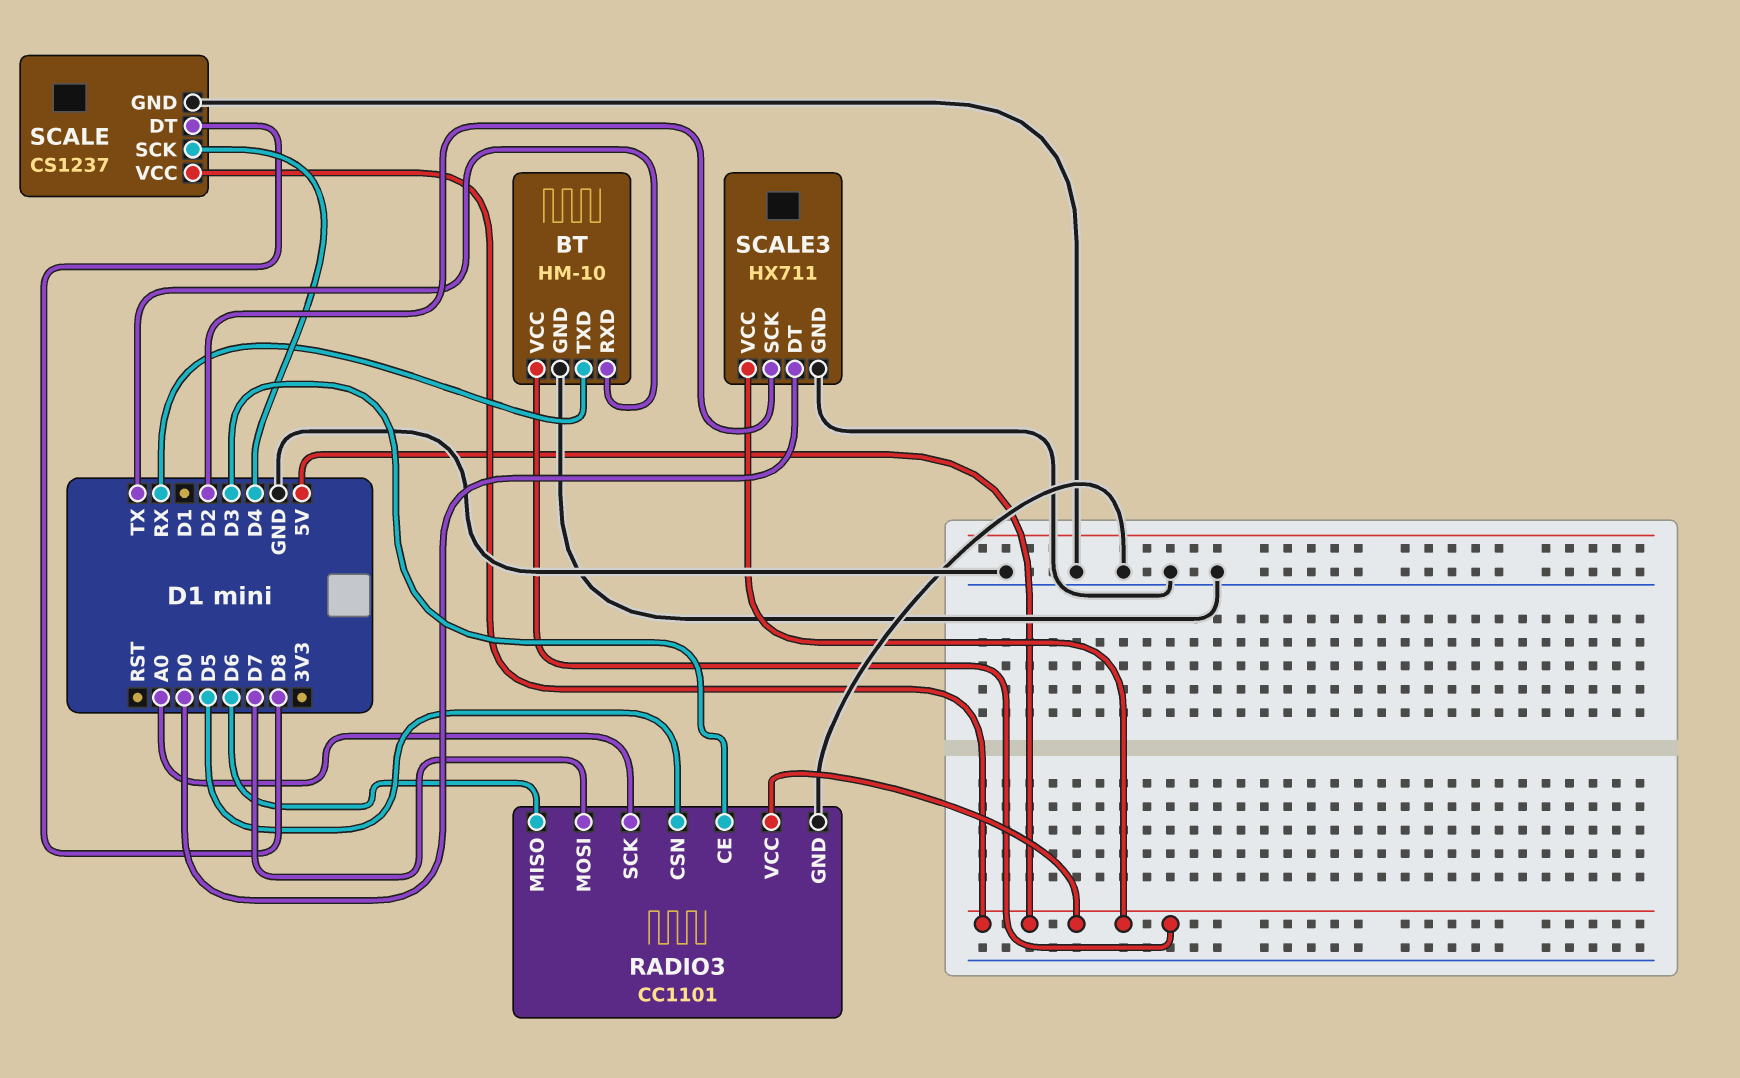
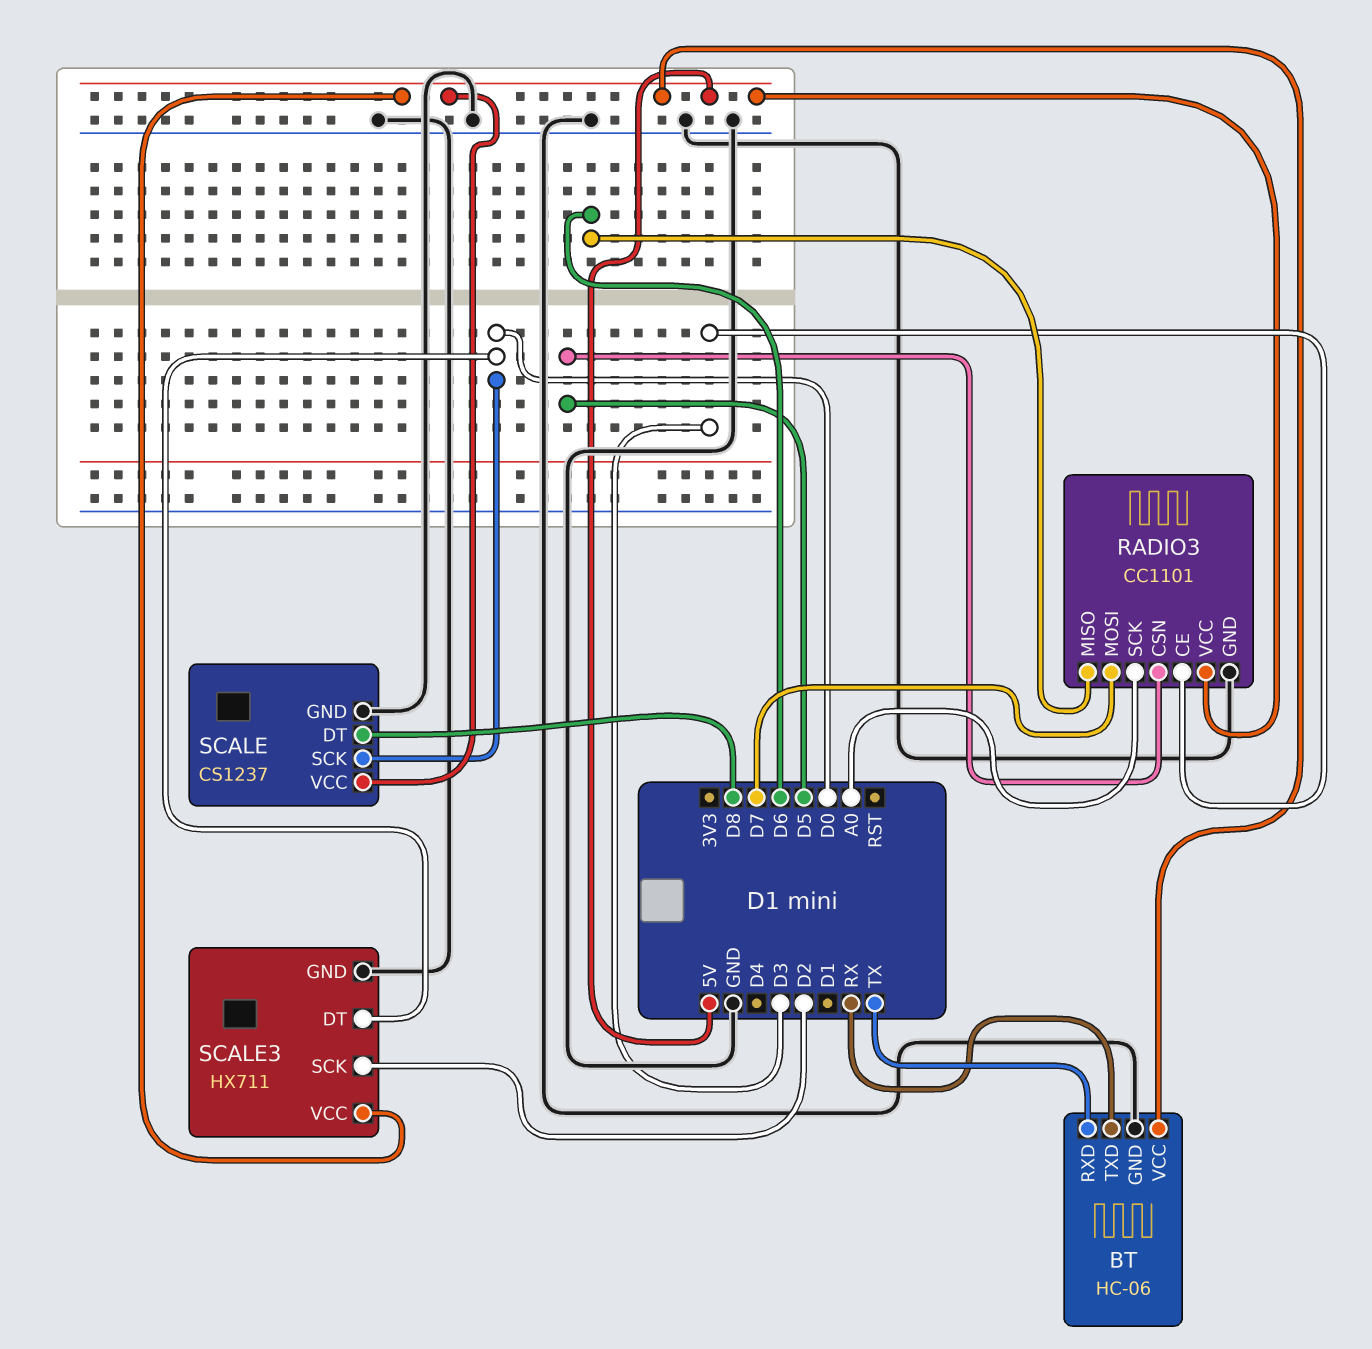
BT: HM-10 -> HC-06
SCALE pin SCK: D4 -> D0

